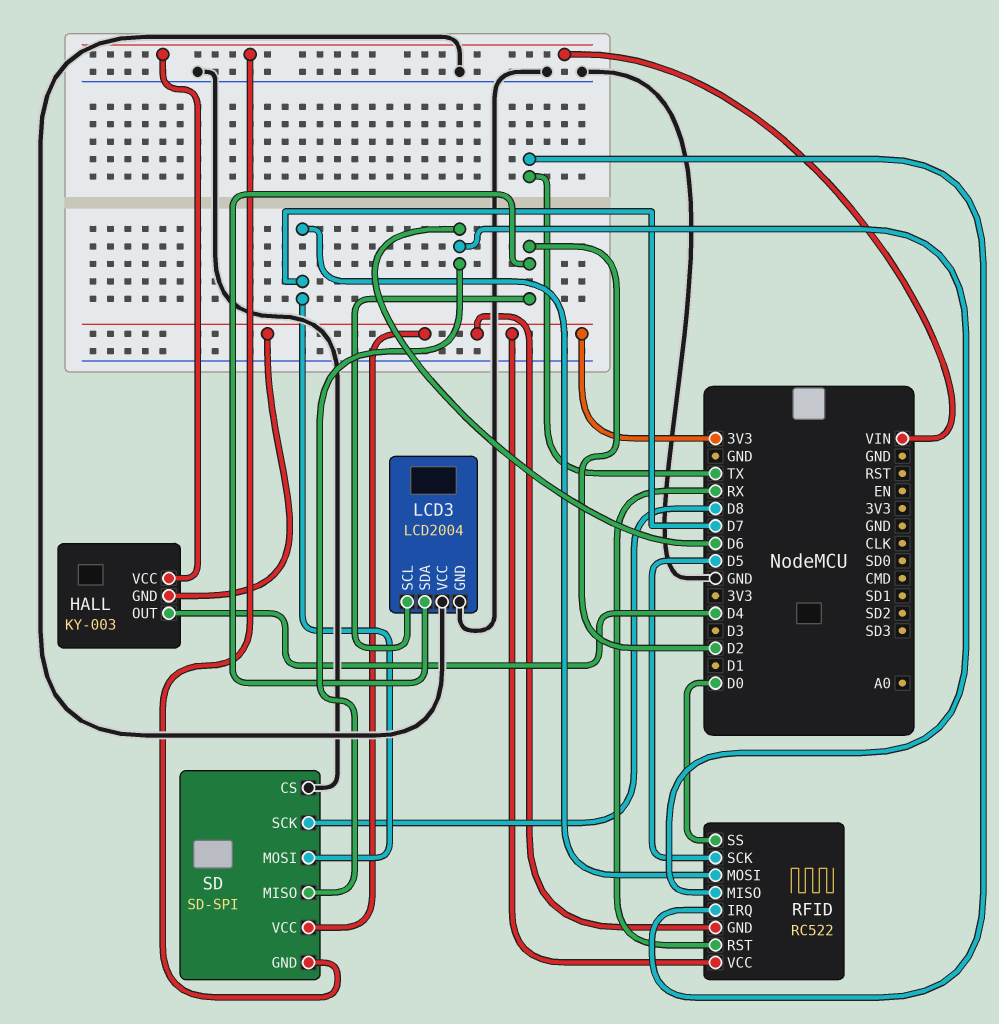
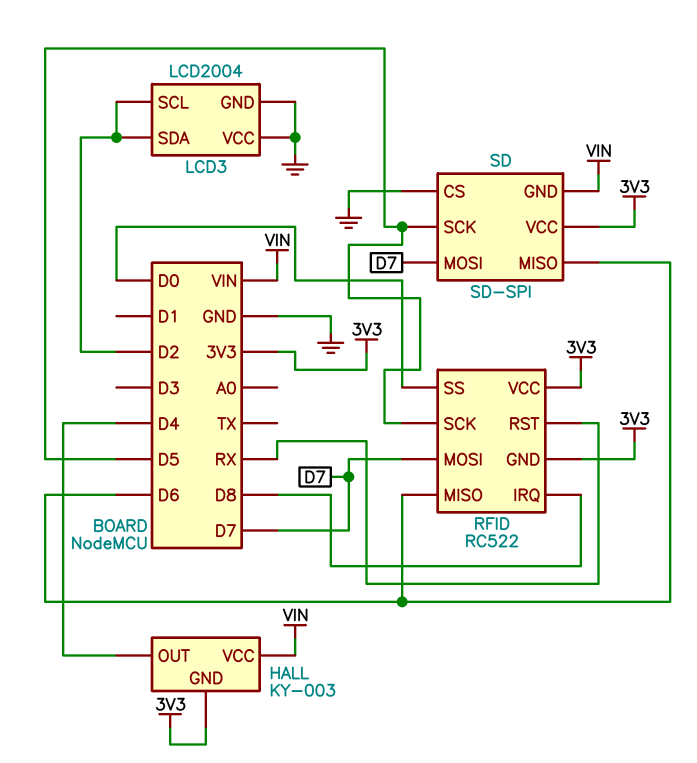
RFID pin IRQ: TX -> D8
SD pin SCK: D8 -> D5

